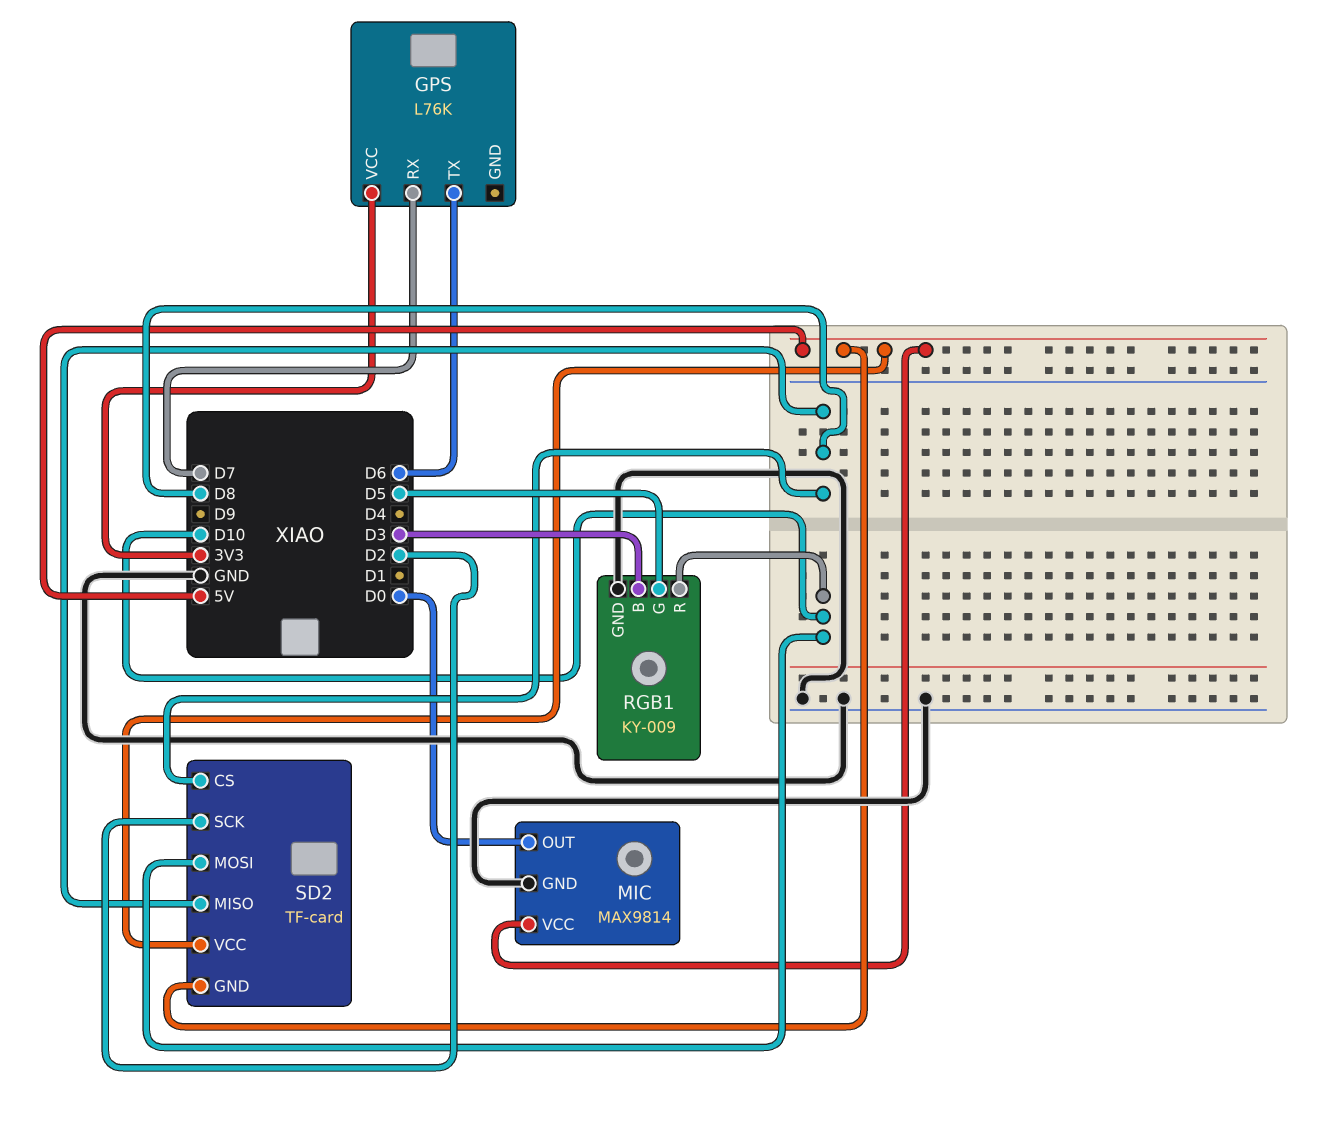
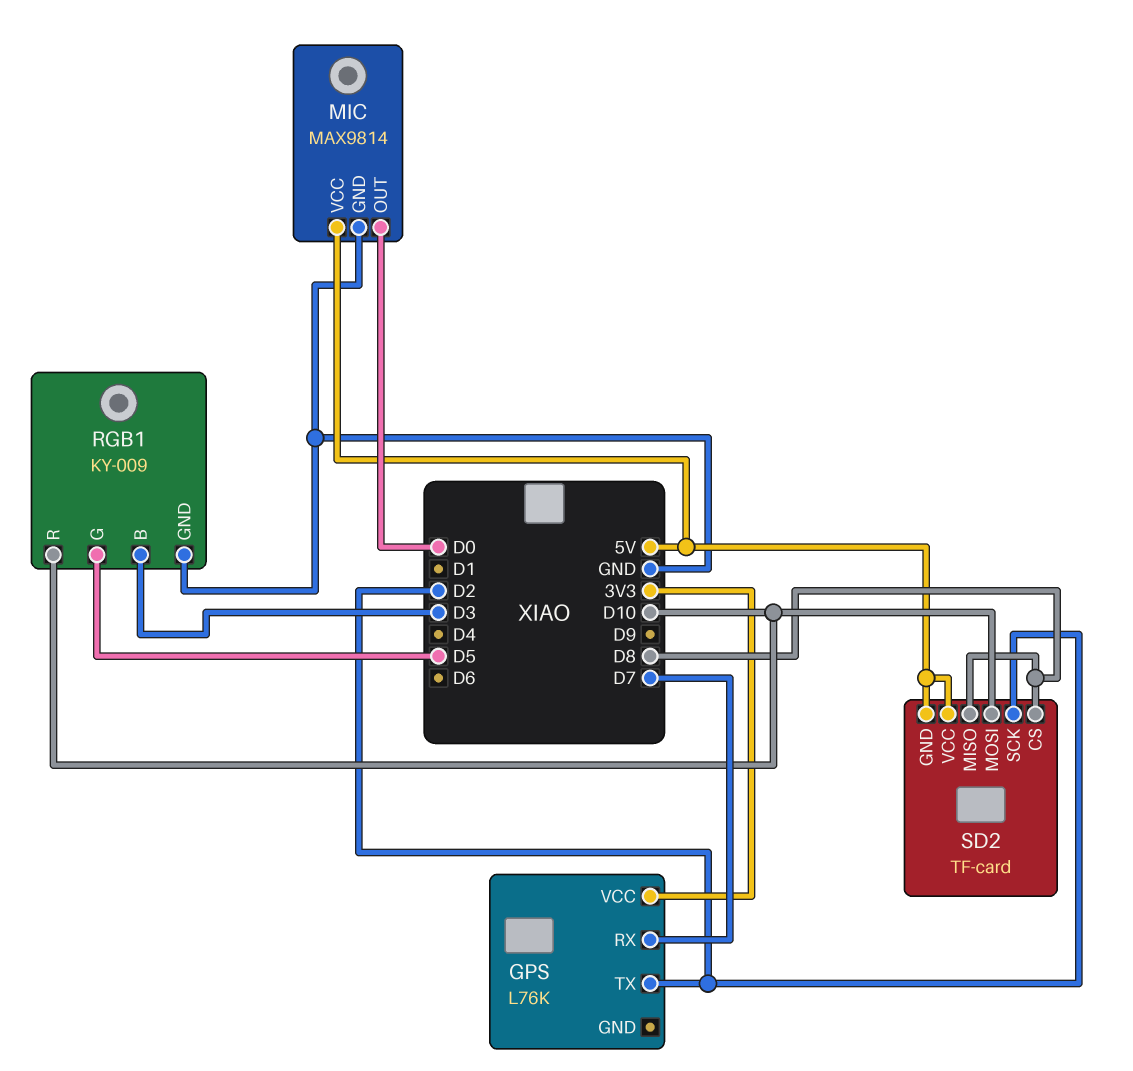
GPS pin TX: D6 -> D2

